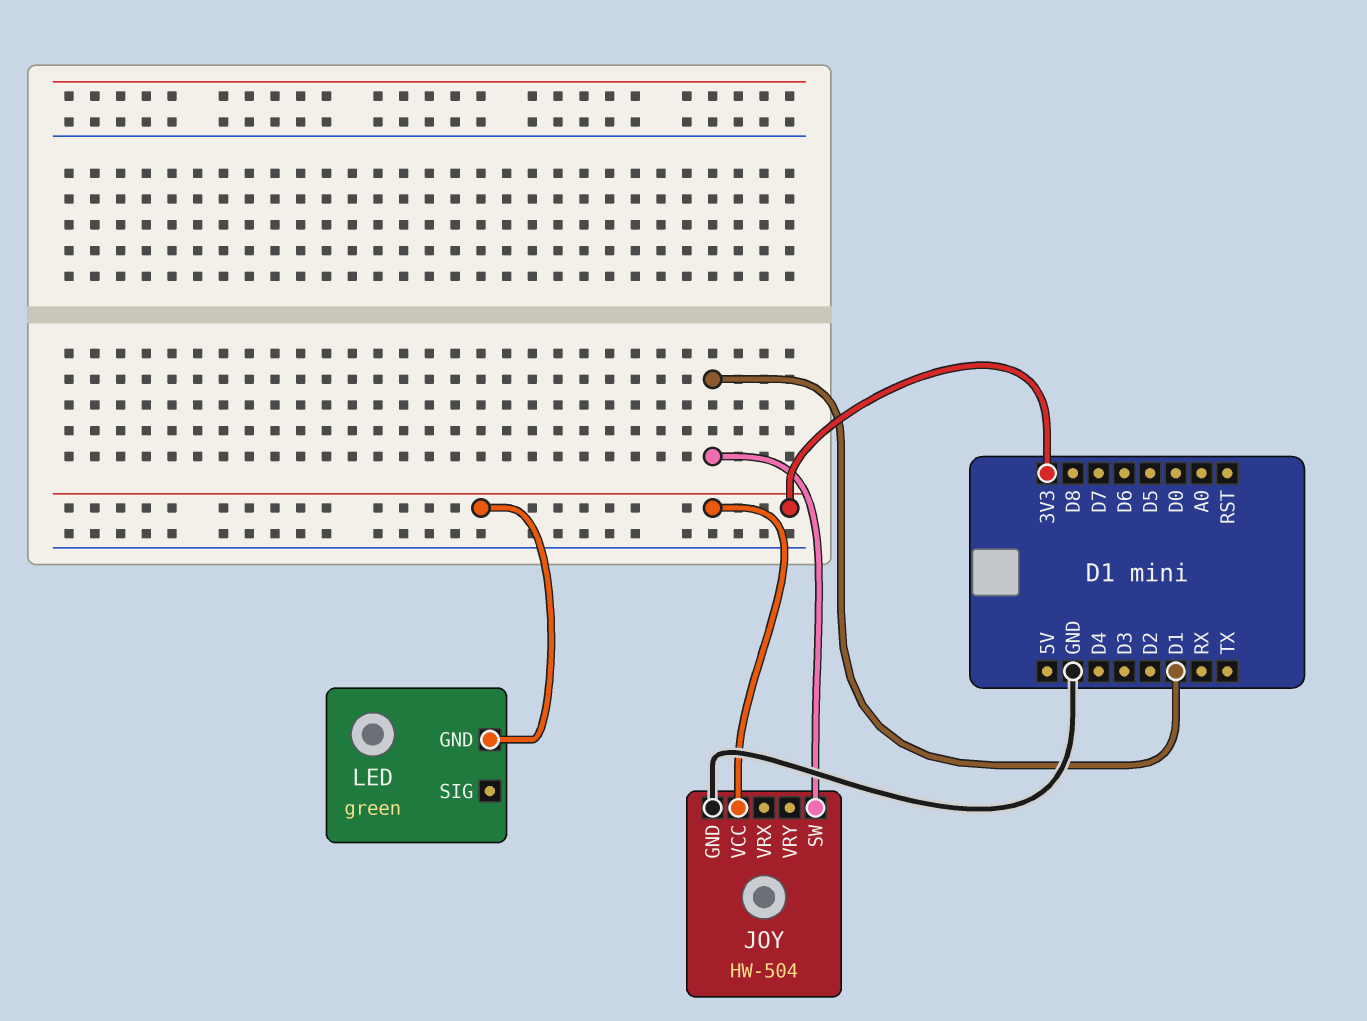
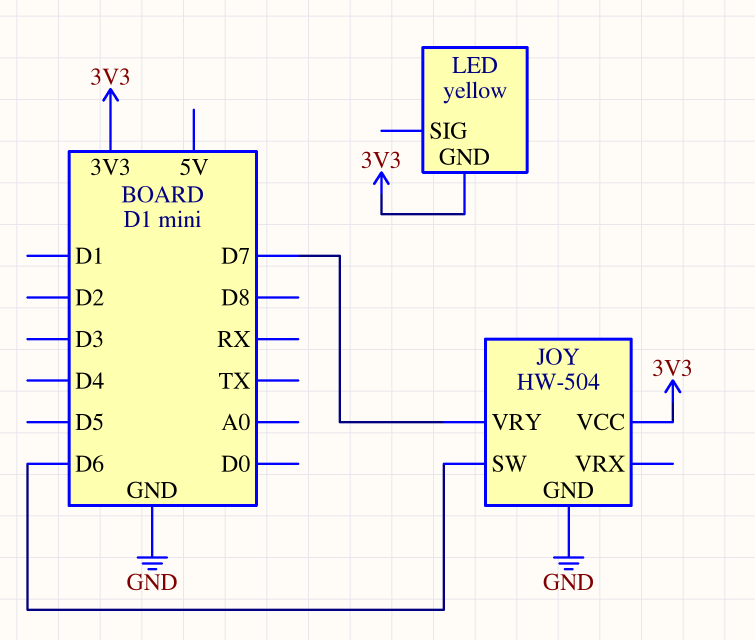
JOY pin SW: D1 -> D6
JOY pin VRY: none -> D7
LED: green -> yellow

